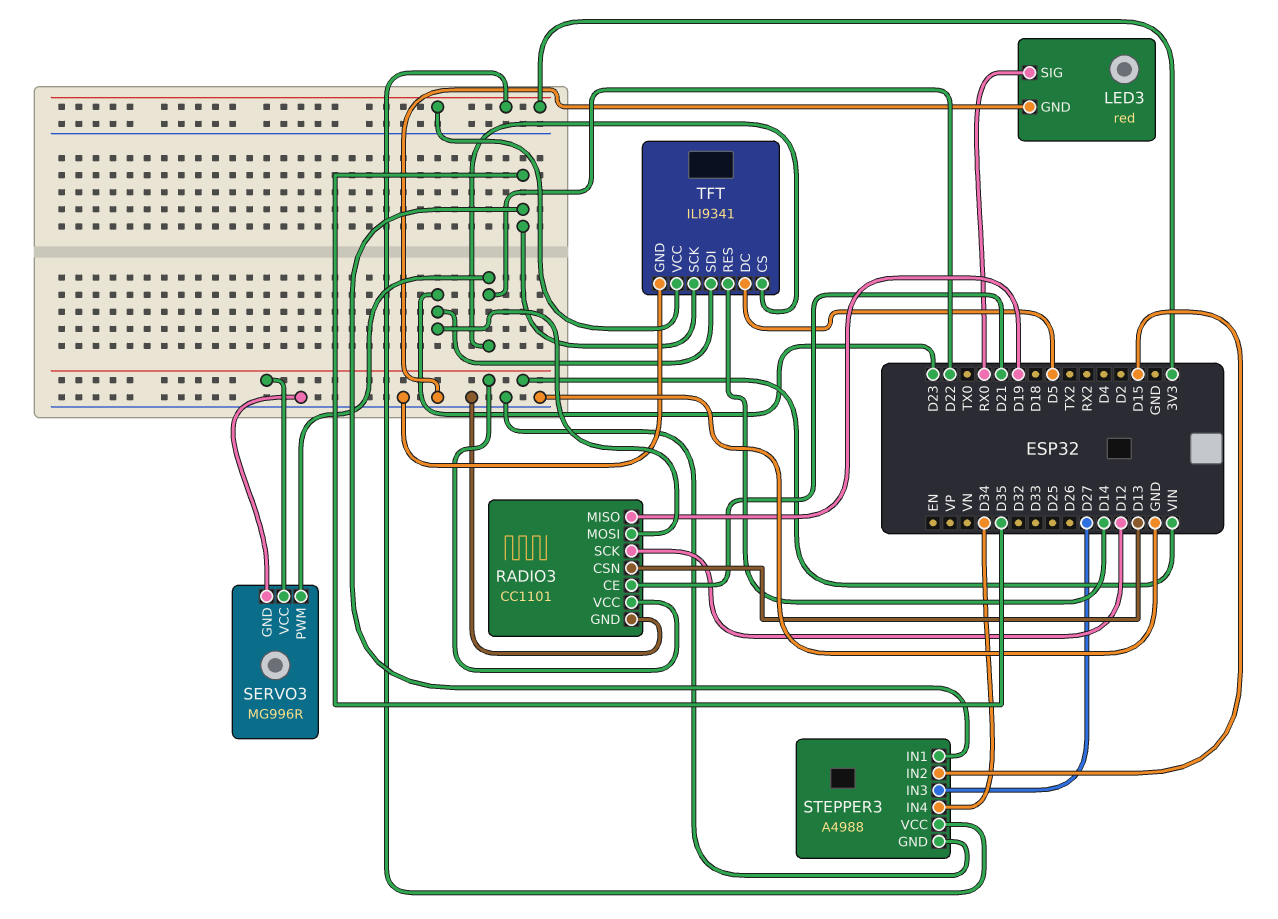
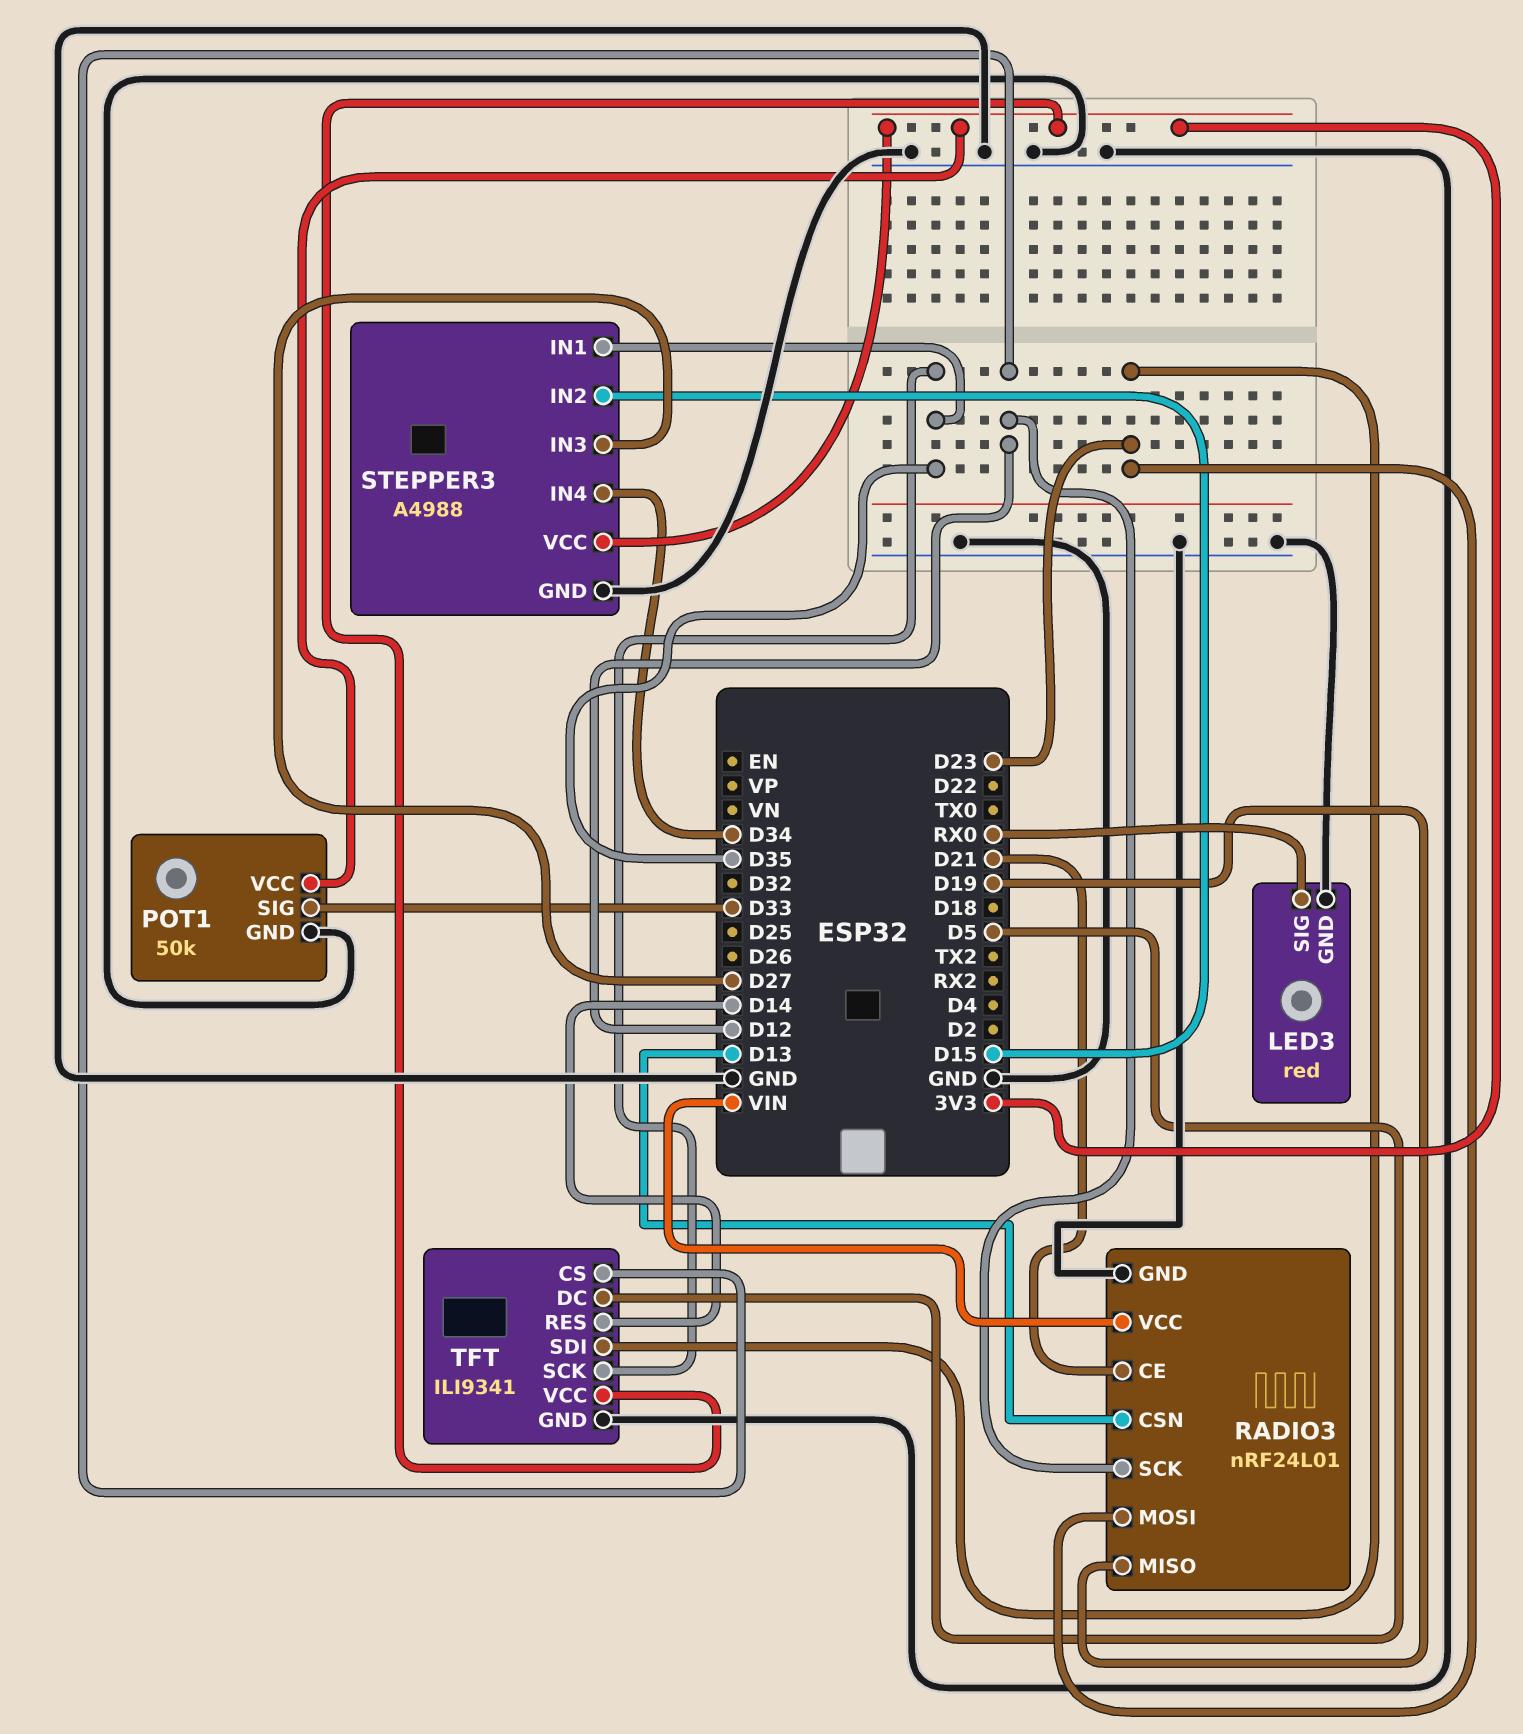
POT1: none -> 50k
POT1 pin GND: none -> GND
POT1 pin SIG: none -> D33
POT1 pin VCC: none -> 3V3
RADIO3: CC1101 -> nRF24L01
SERVO3: MG996R -> none
SERVO3 pin GND: GND -> none
SERVO3 pin PWM: D22 -> none
SERVO3 pin VCC: VIN -> none
TFT pin CS: D22 -> D12

